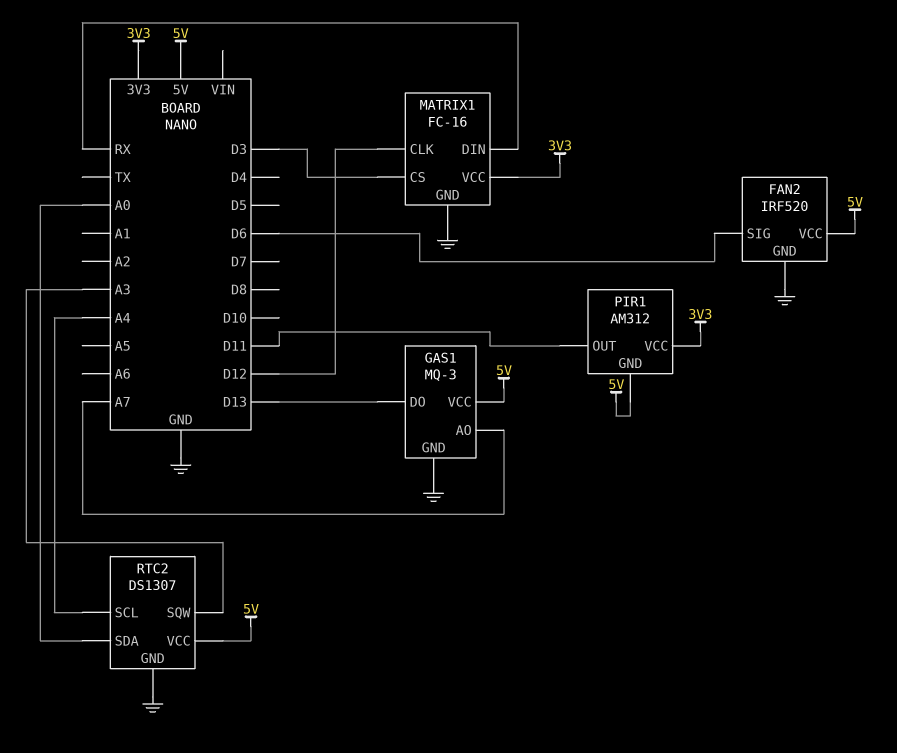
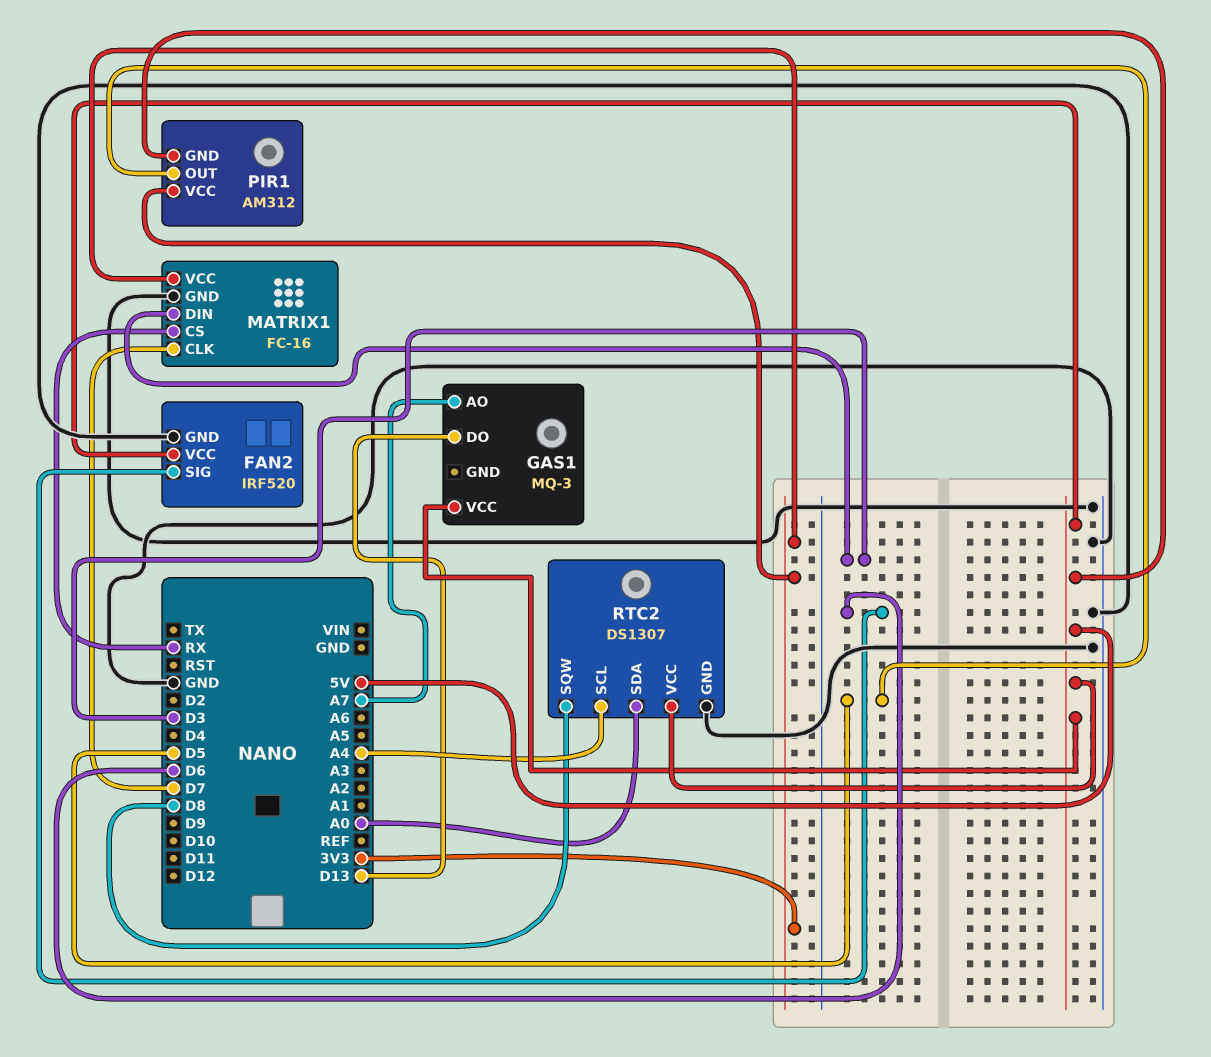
GAS1 pin GND: GND -> none
MATRIX1 pin CLK: D12 -> D7
MATRIX1 pin CS: D3 -> RX
MATRIX1 pin DIN: RX -> D3
PIR1 pin OUT: D11 -> D5
RTC2 pin SQW: A3 -> D8

